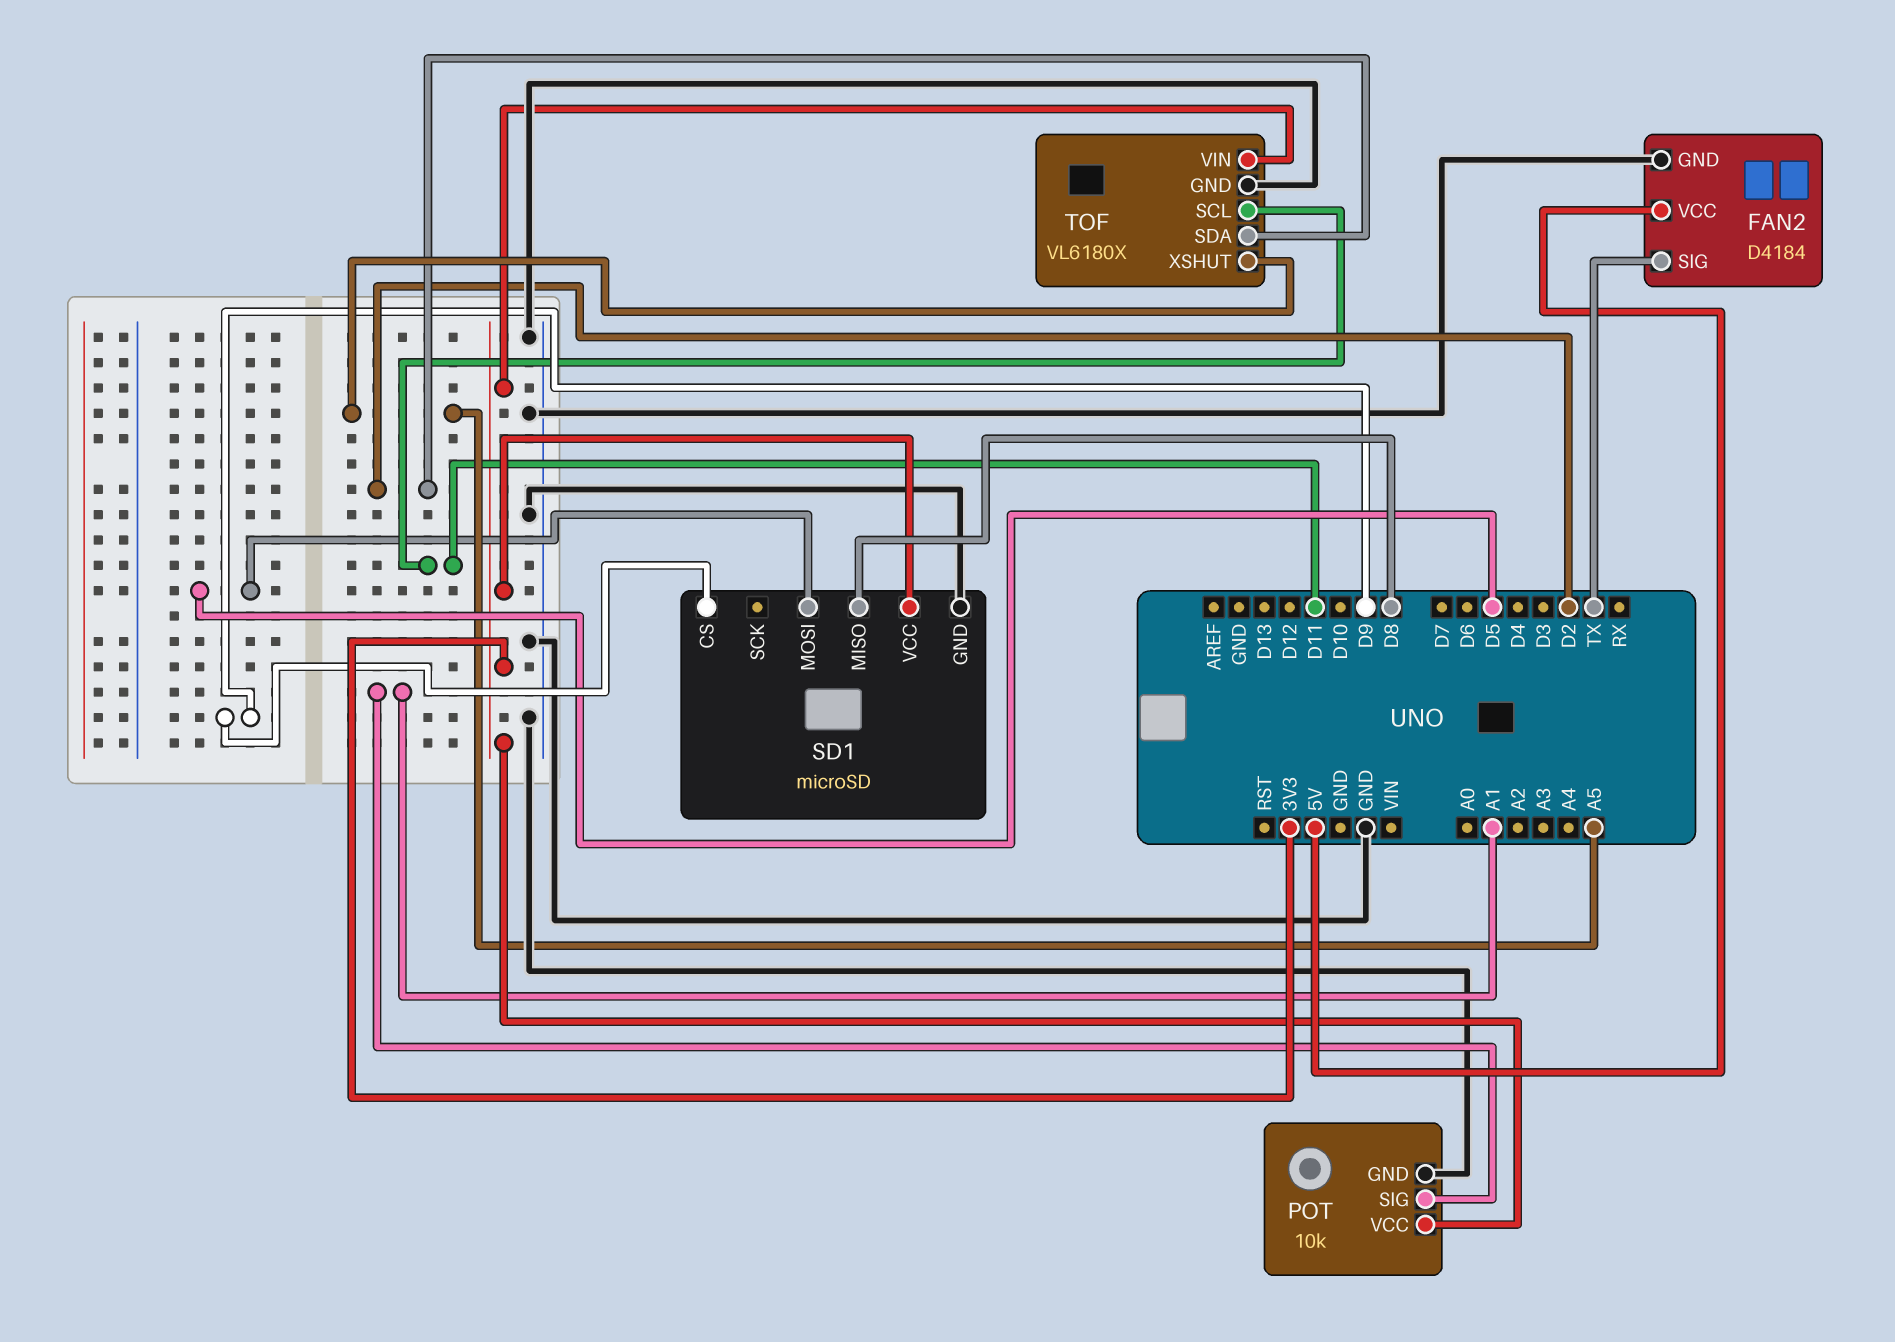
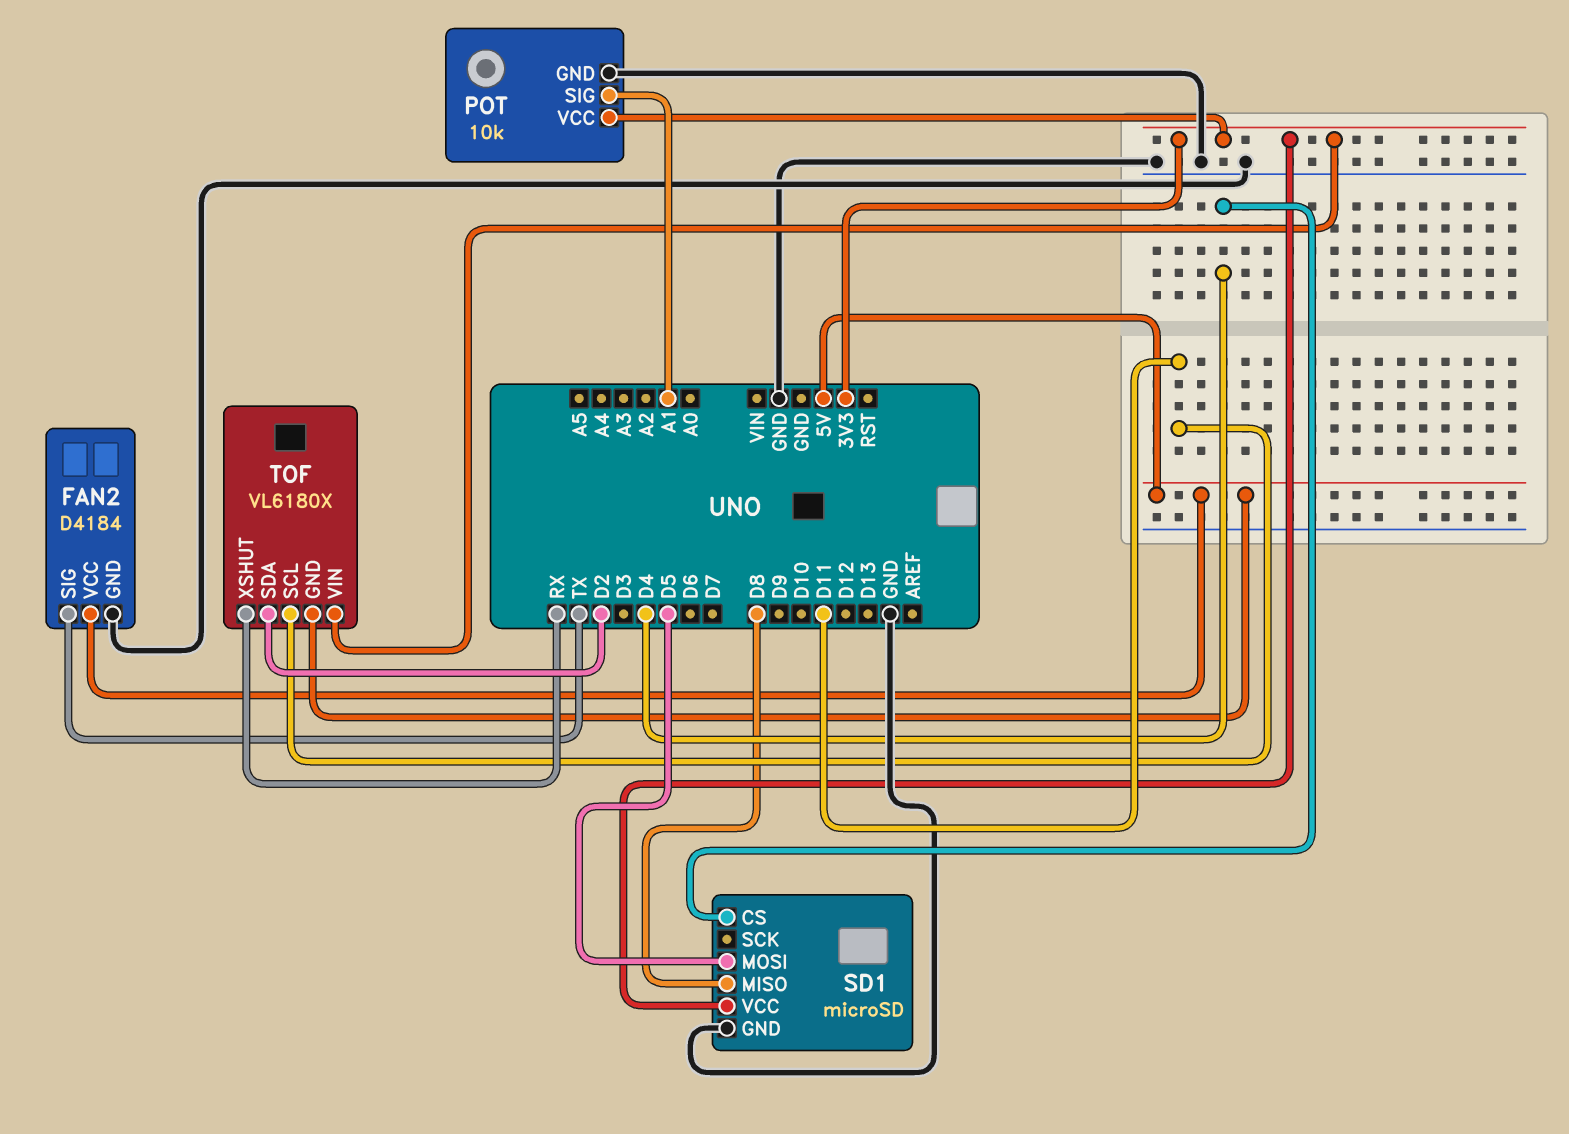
SD1 pin CS: D9 -> D4
TOF pin GND: GND -> 5V
TOF pin XSHUT: A5 -> RX

